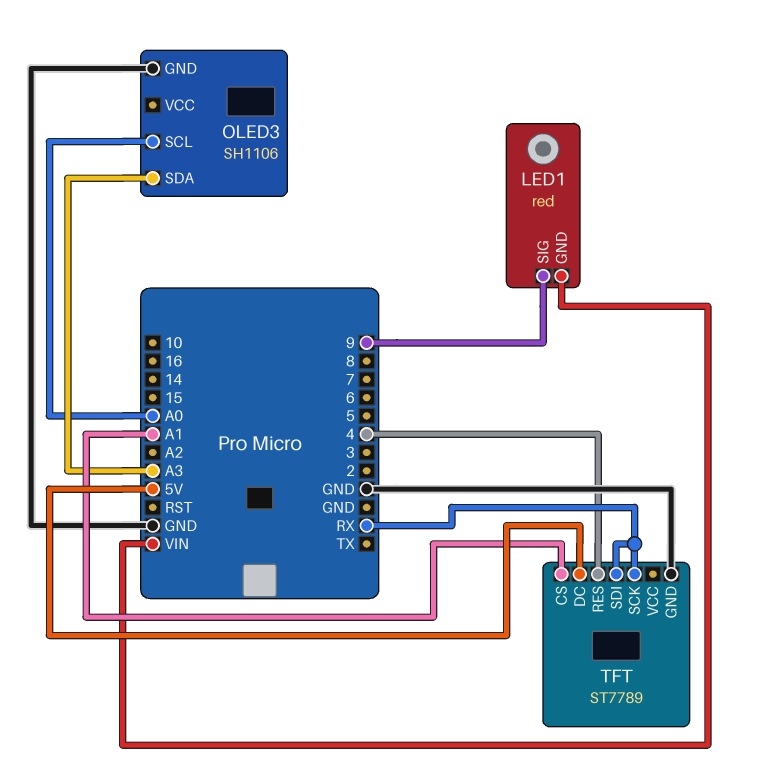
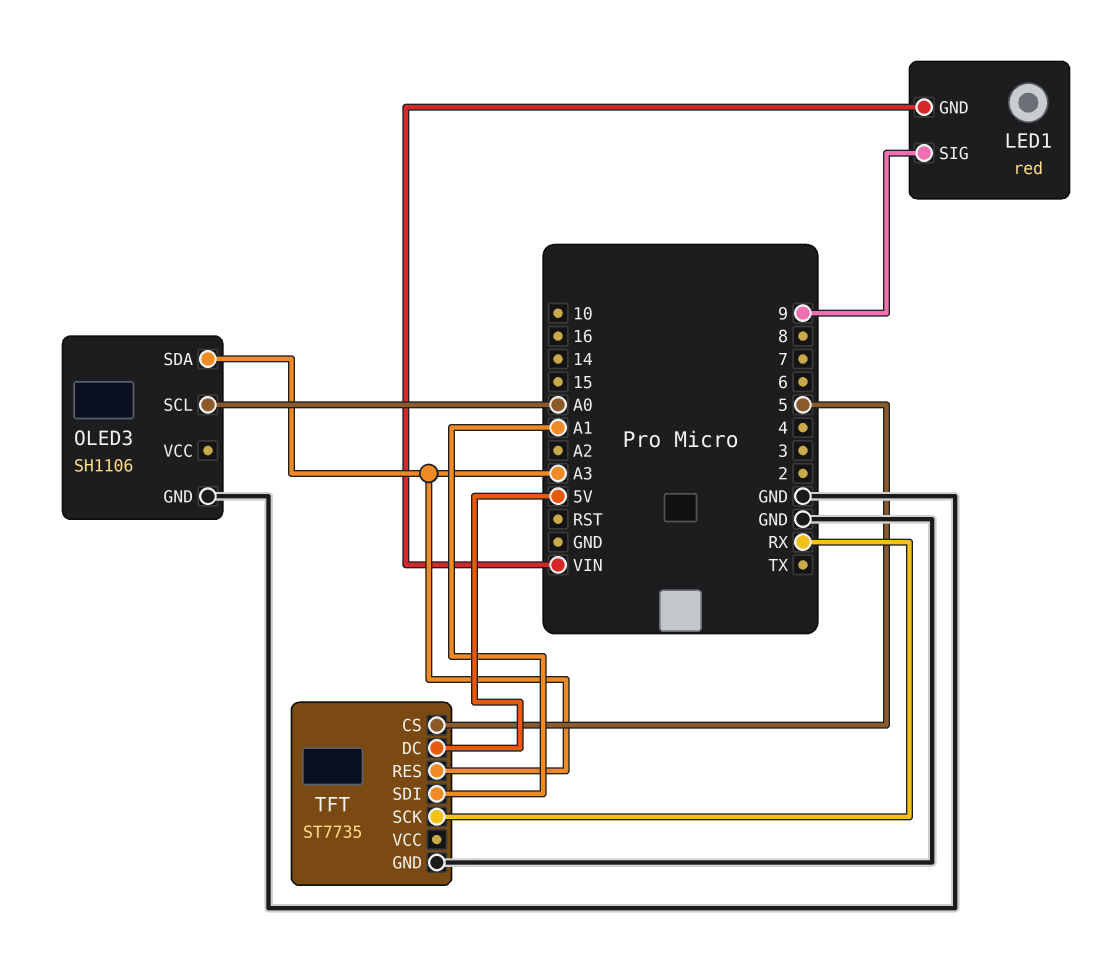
TFT: ST7789 -> ST7735
TFT pin CS: A1 -> 5
TFT pin RES: 4 -> A3
TFT pin SDI: RX -> A1

